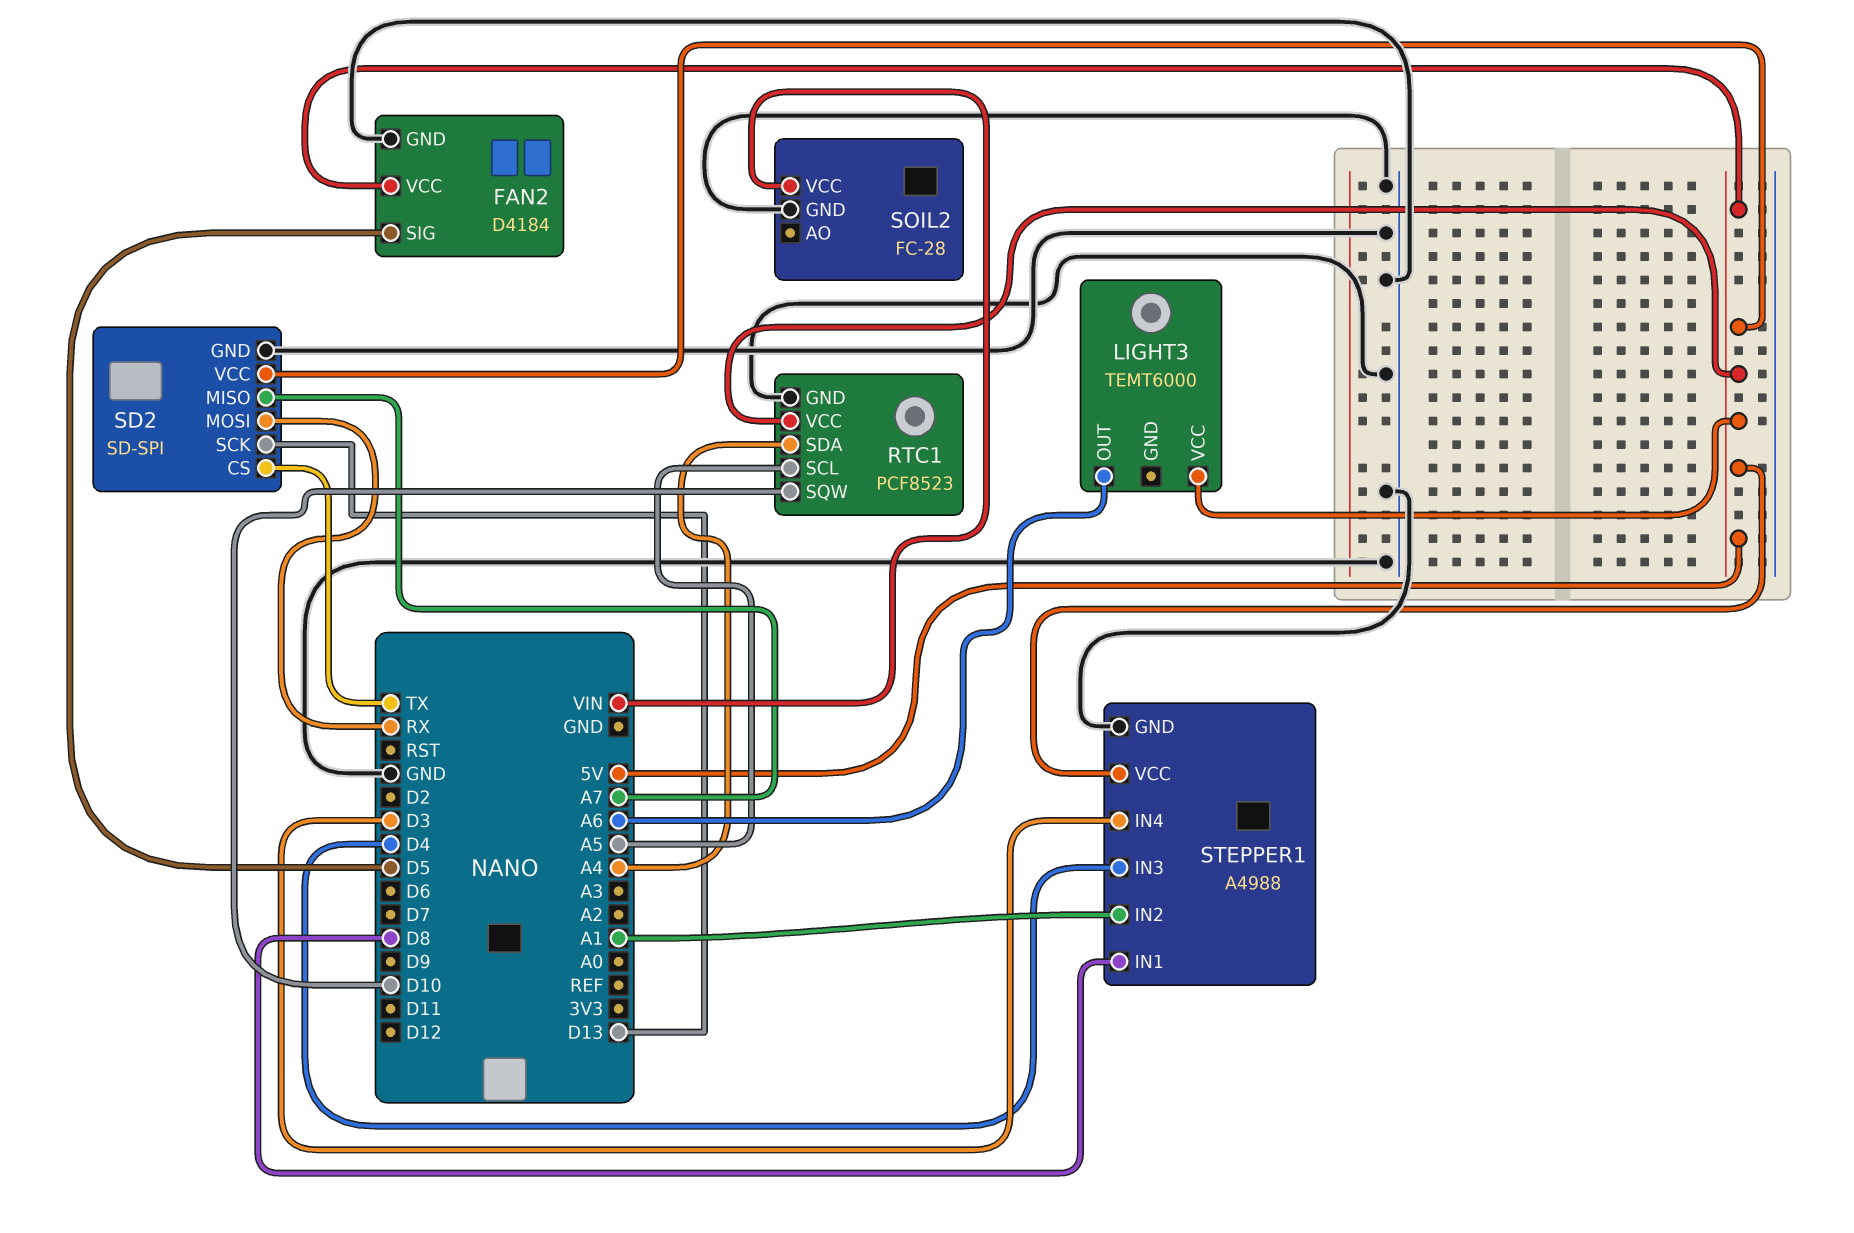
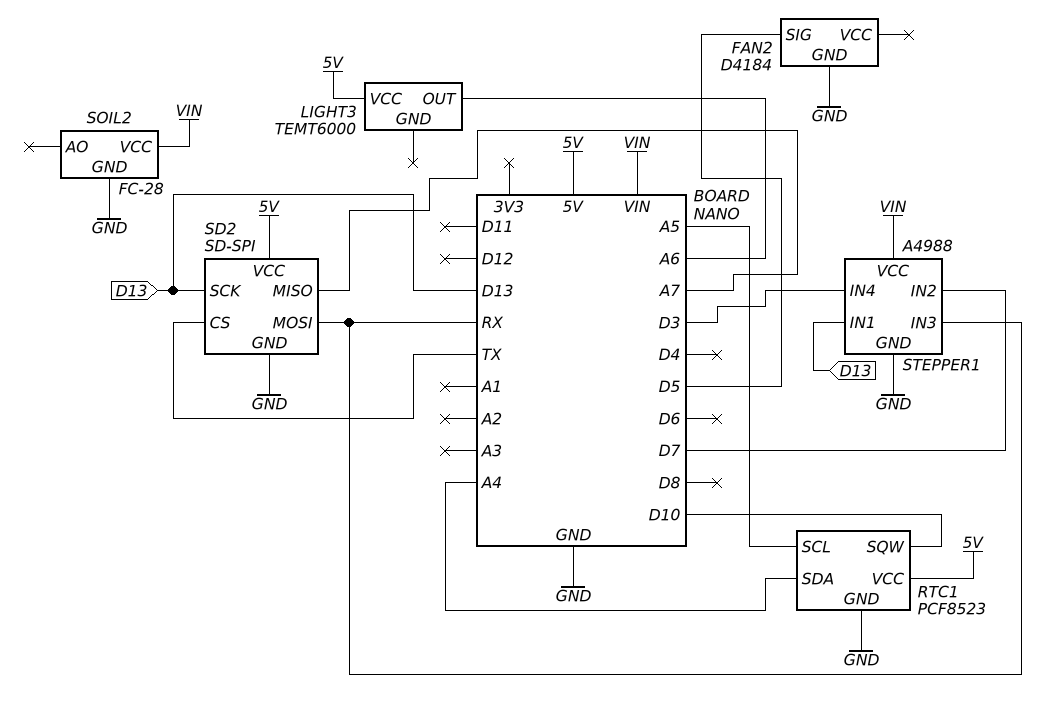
FAN2 pin VCC: 5V -> none
STEPPER1 pin IN1: D8 -> D13
STEPPER1 pin IN2: A1 -> D7
STEPPER1 pin IN3: D4 -> RX
STEPPER1 pin VCC: 5V -> VIN

